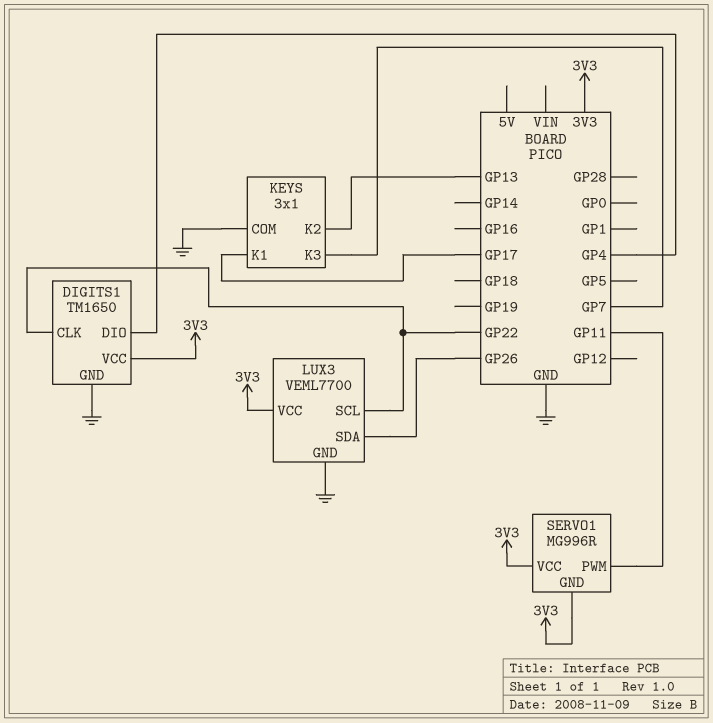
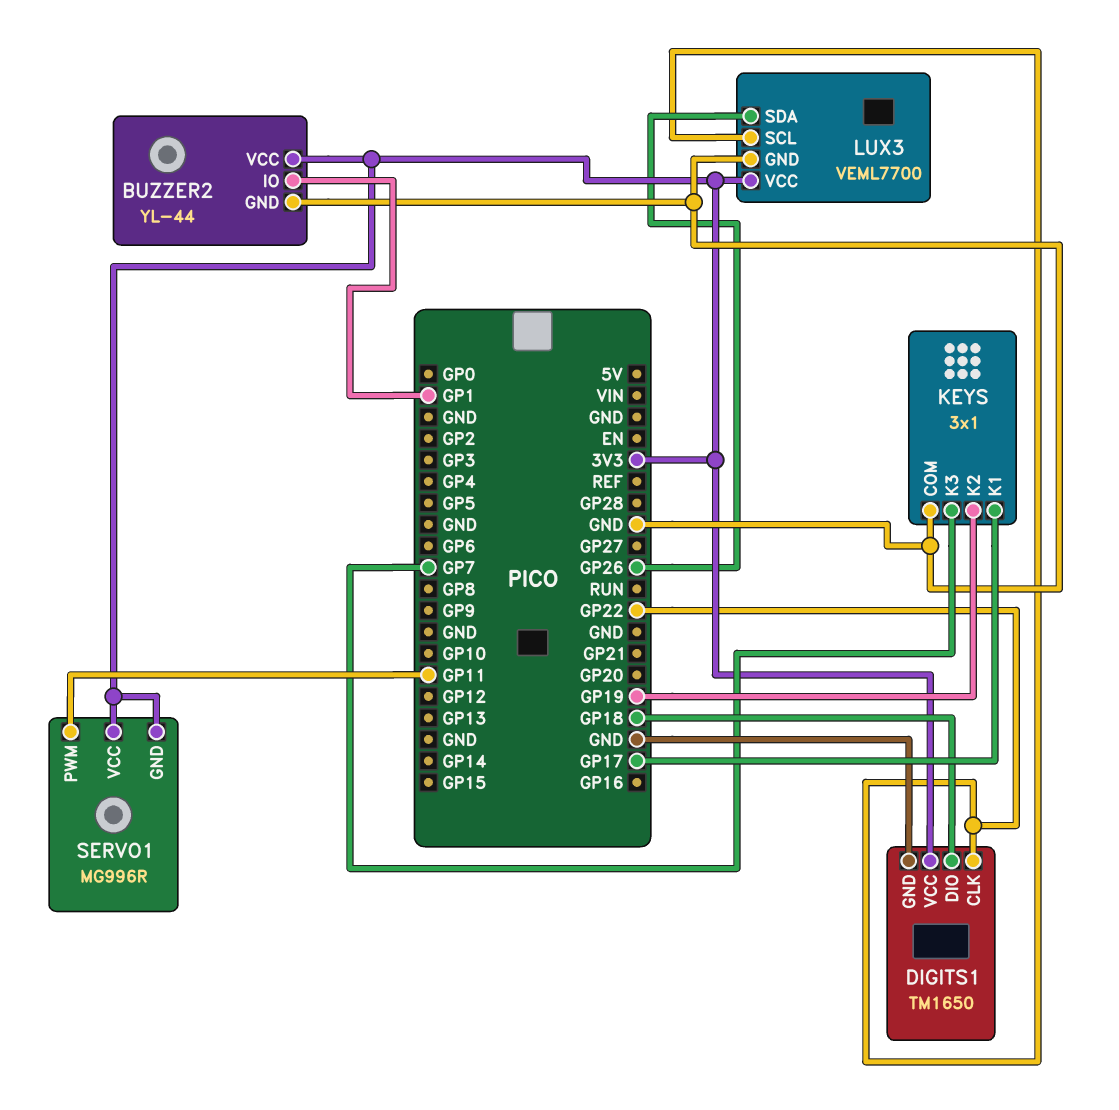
BUZZER2: none -> YL-44
BUZZER2 pin GND: none -> GND
BUZZER2 pin IO: none -> GP1
BUZZER2 pin VCC: none -> 3V3
DIGITS1 pin DIO: GP4 -> GP18
KEYS pin K2: GP13 -> GP19

